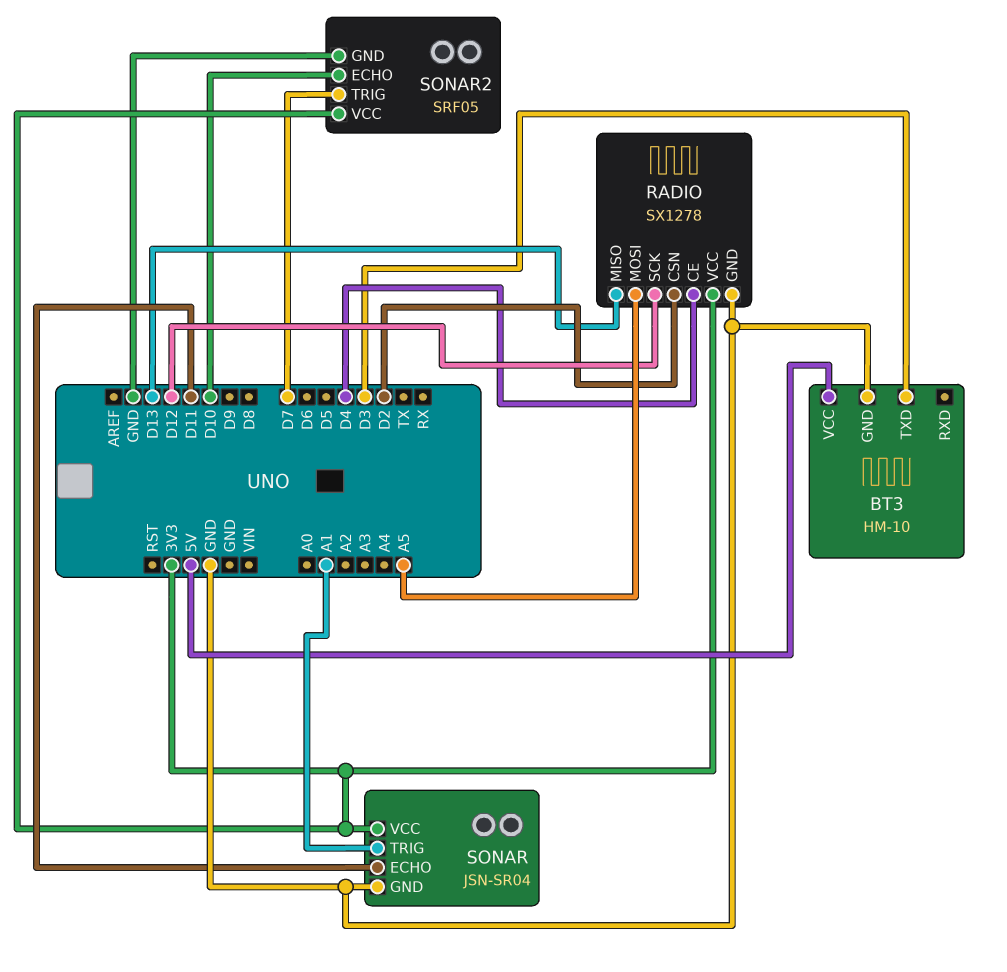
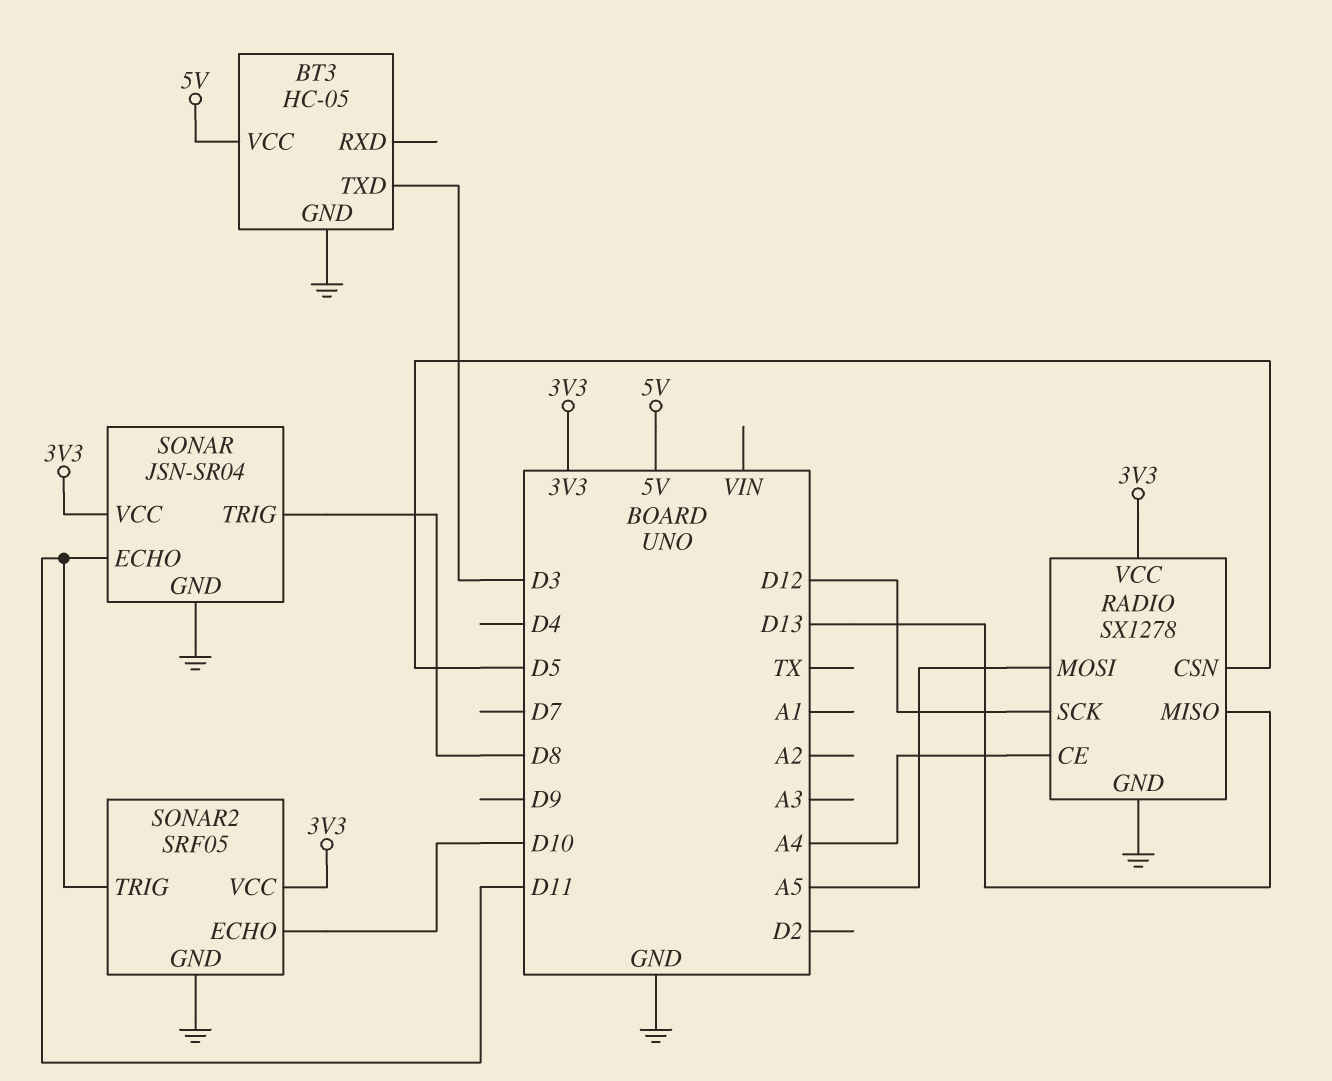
BT3: HM-10 -> HC-05
RADIO pin CE: D4 -> A4
RADIO pin CSN: D2 -> D5
SONAR pin TRIG: A1 -> D8
SONAR2 pin TRIG: D7 -> D11

